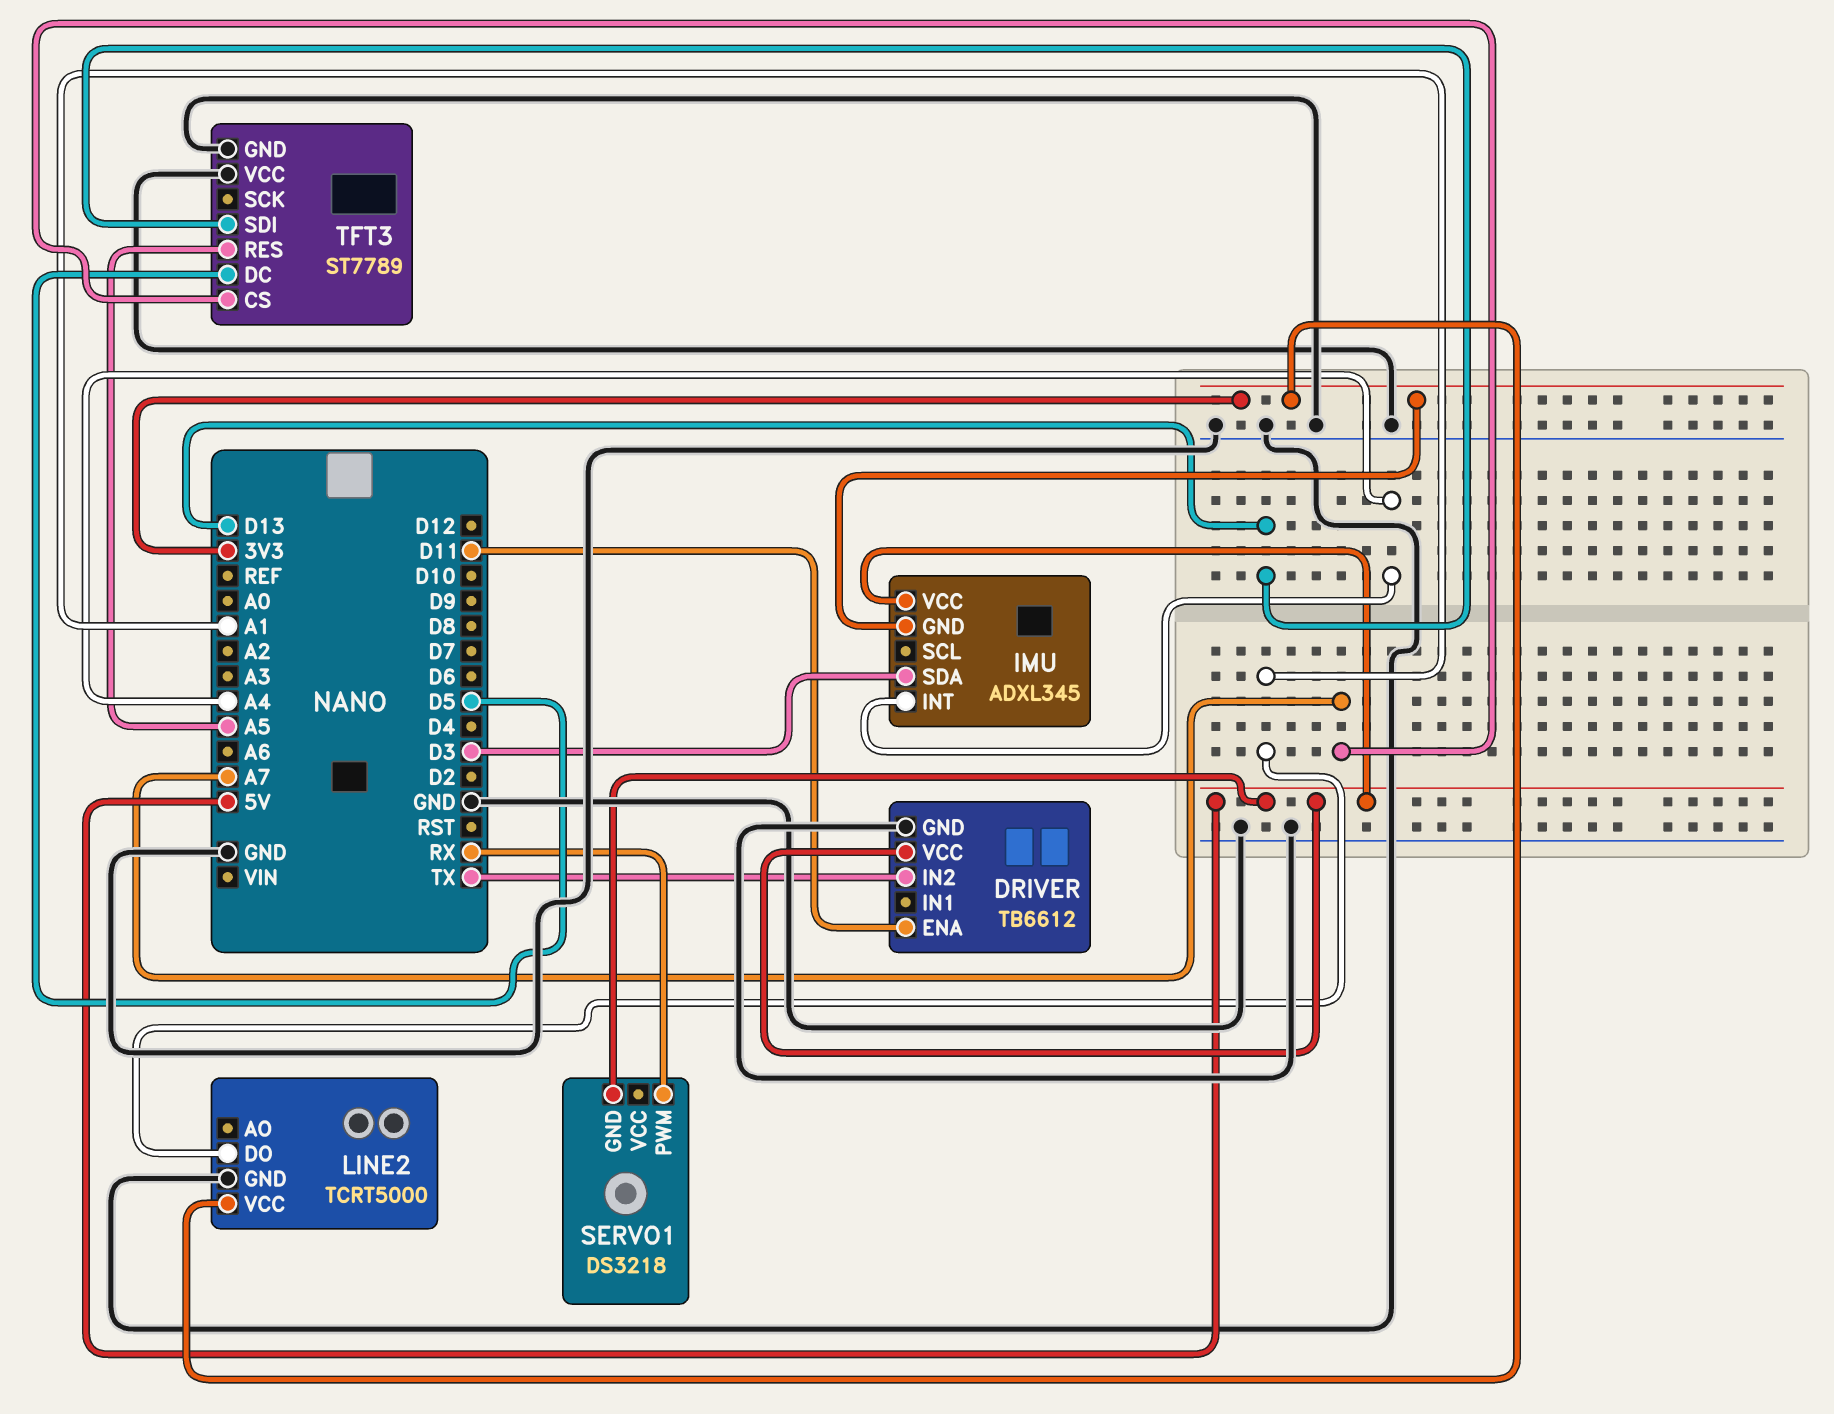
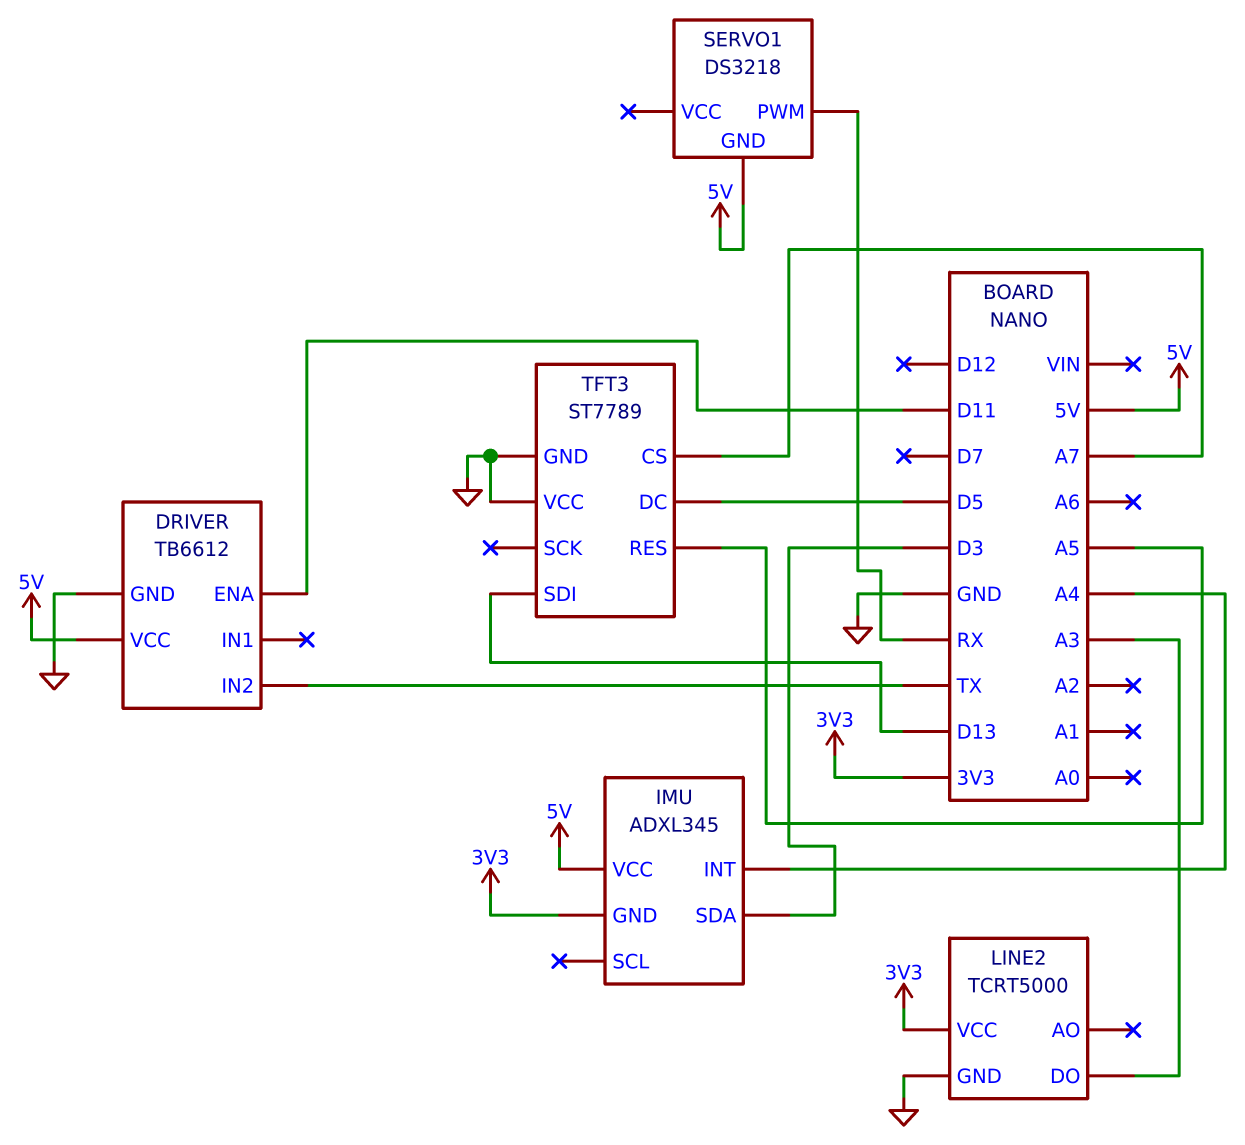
LINE2 pin DO: A1 -> A3

